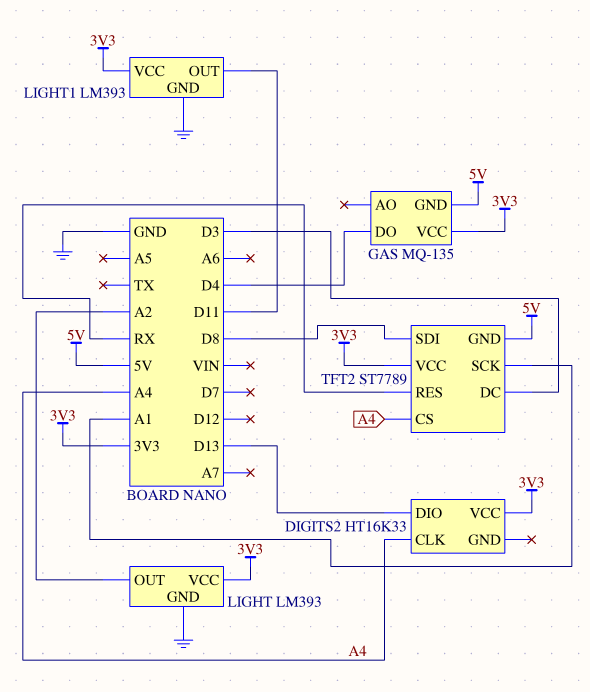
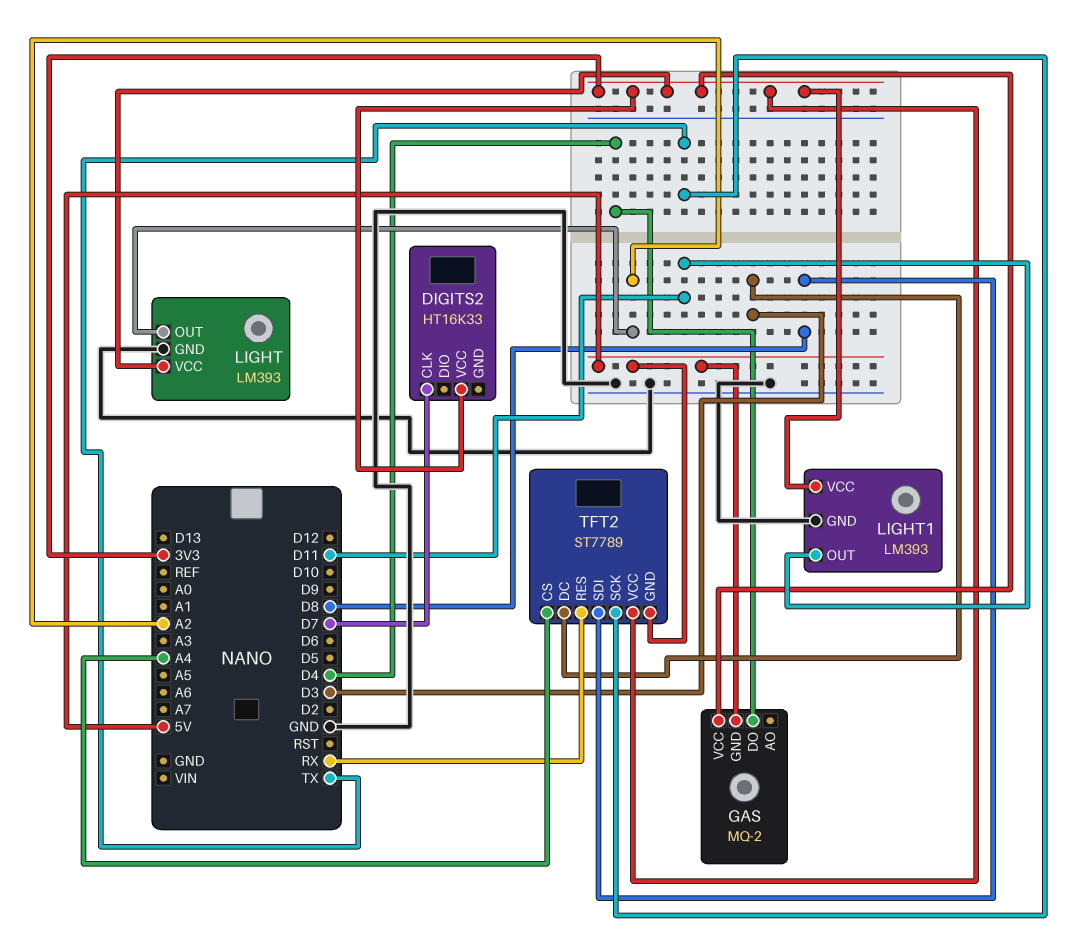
DIGITS2 pin CLK: A4 -> D7
DIGITS2 pin DIO: D13 -> none
GAS: MQ-135 -> MQ-2
TFT2 pin SCK: A1 -> TX

